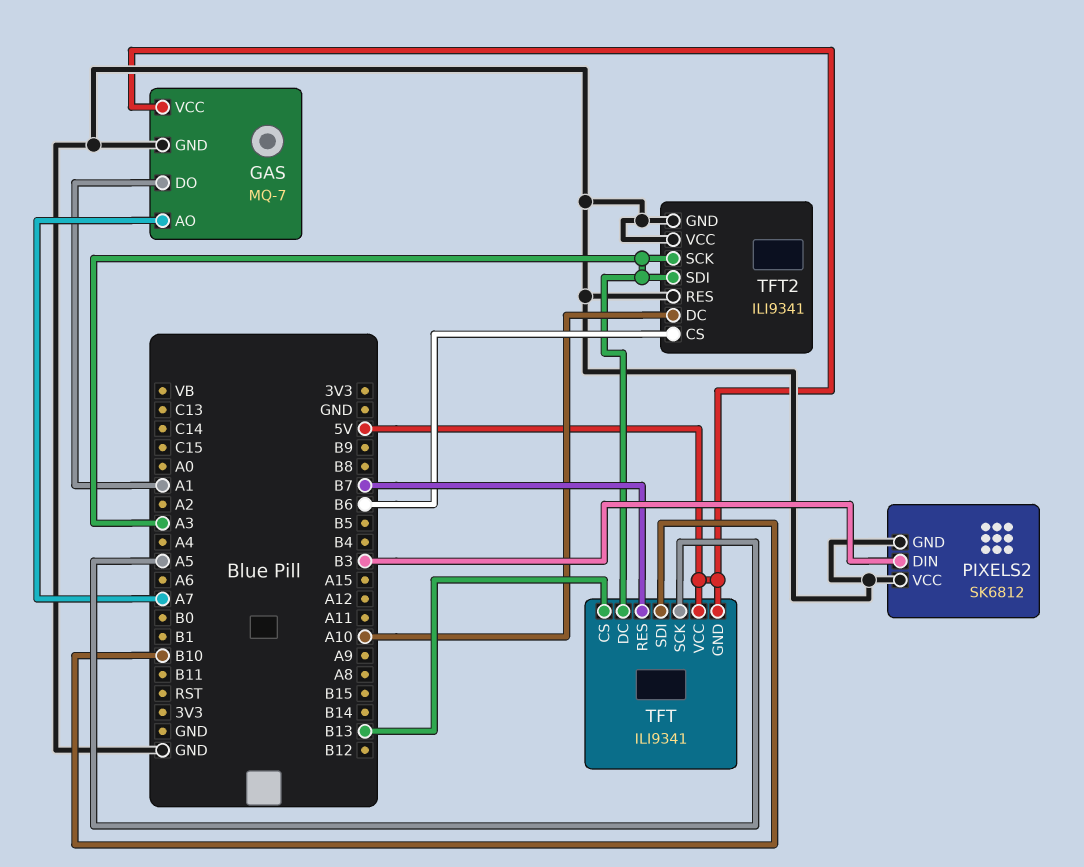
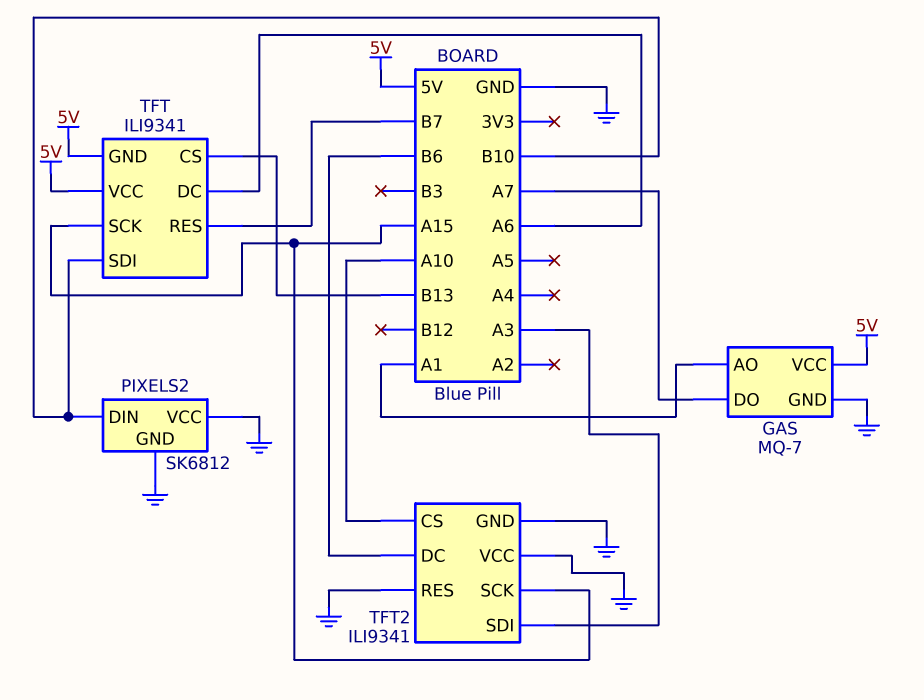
GAS pin AO: A7 -> A1
GAS pin DO: A1 -> A7
PIXELS2 pin DIN: B3 -> B10
TFT pin DC: A3 -> A6
TFT pin SCK: A5 -> A15
TFT2 pin CS: B6 -> A10
TFT2 pin DC: A10 -> B6
TFT2 pin SCK: A3 -> A15

